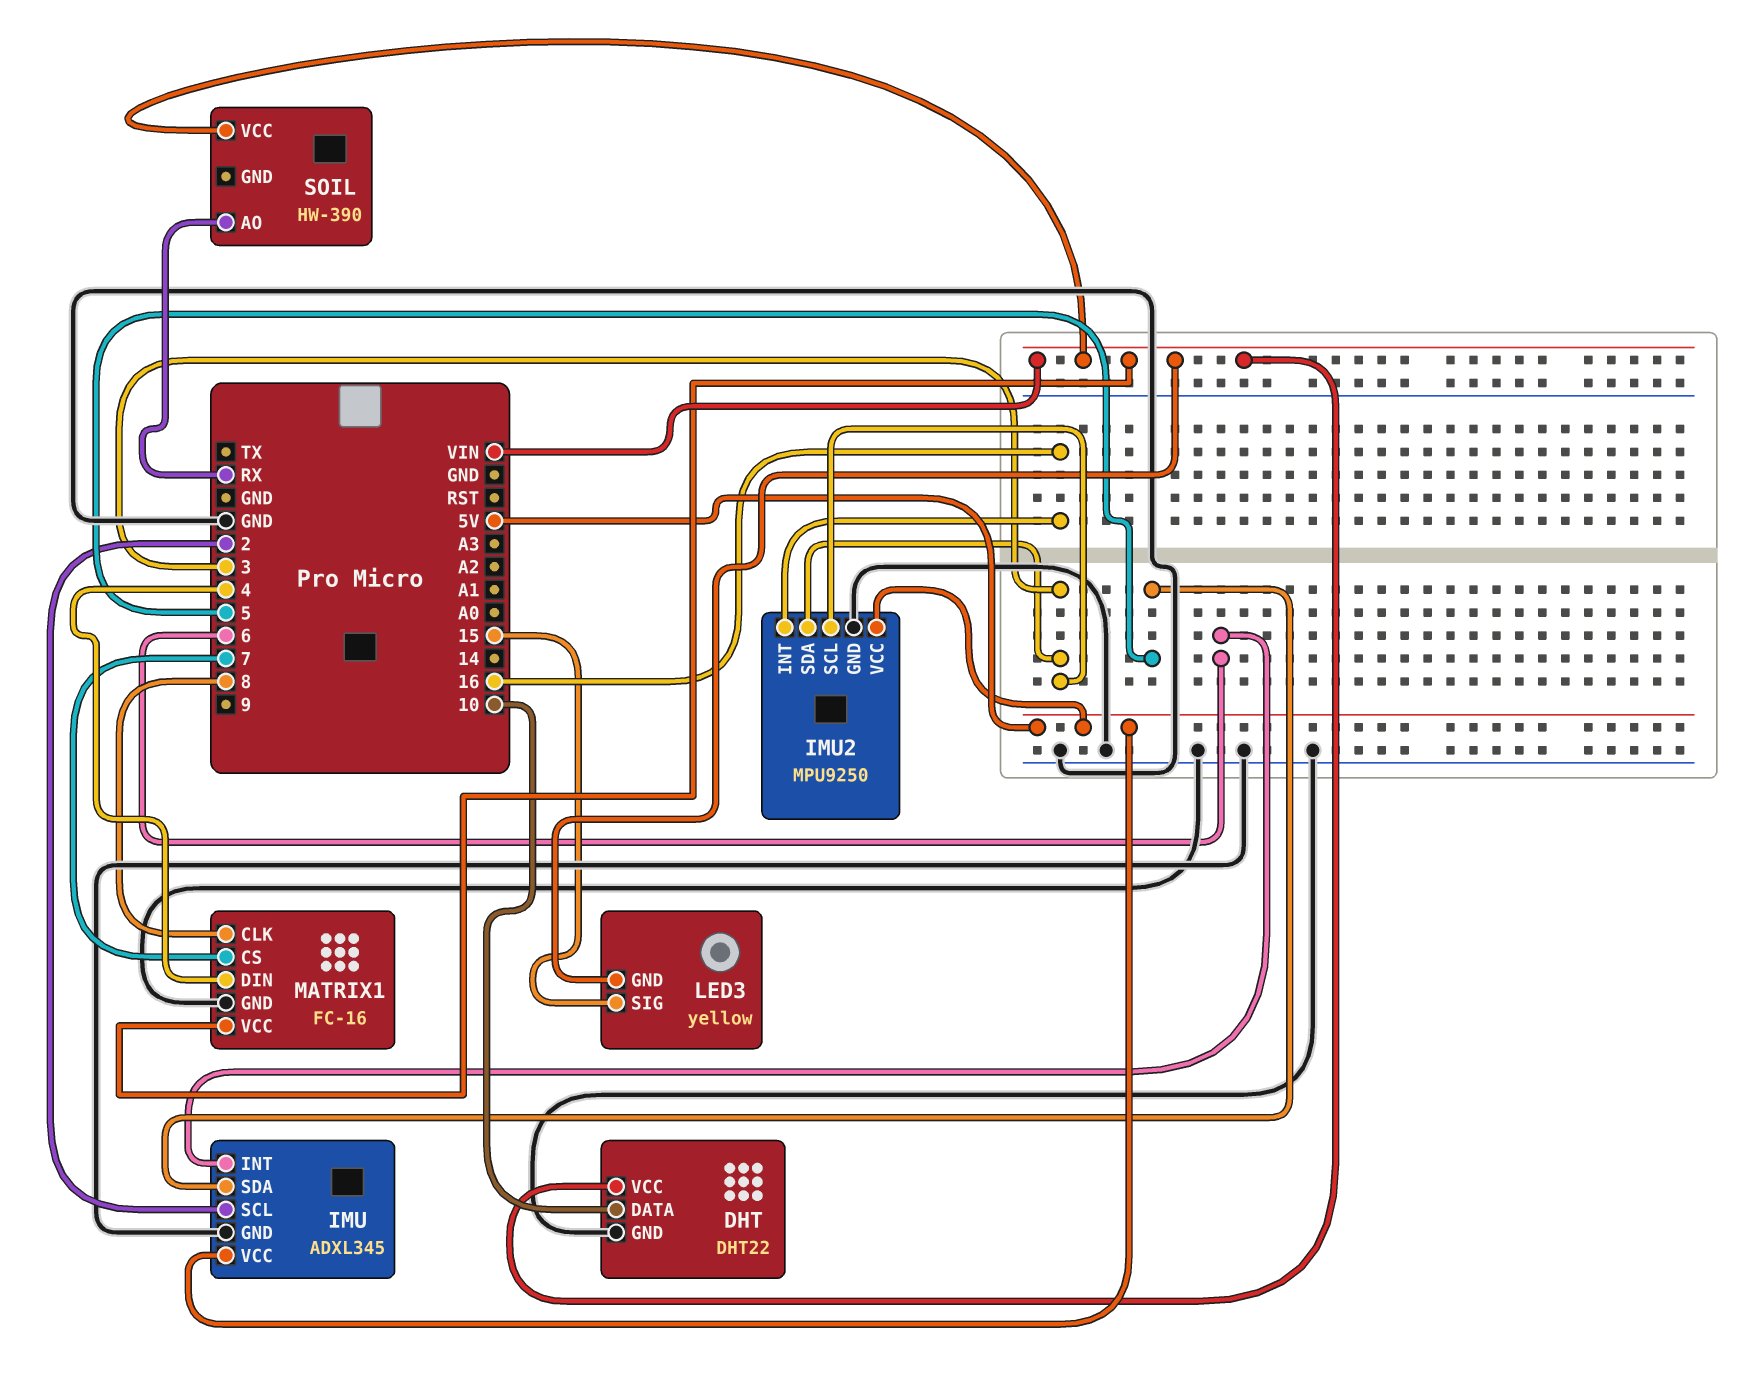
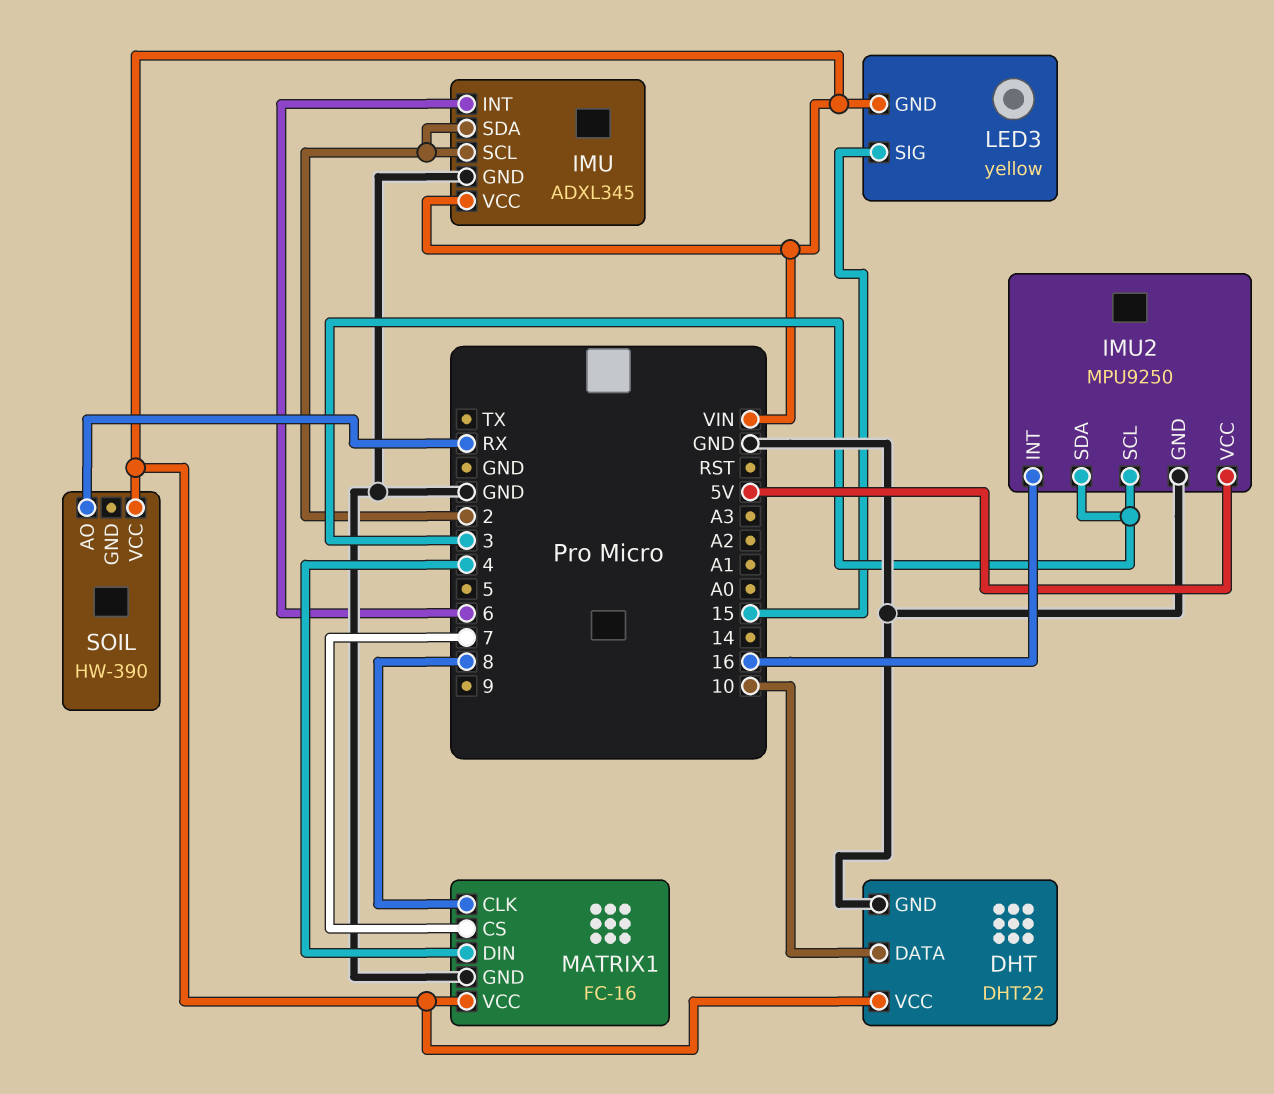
IMU pin SDA: 5 -> 2
IMU pin VCC: 5V -> VIN

